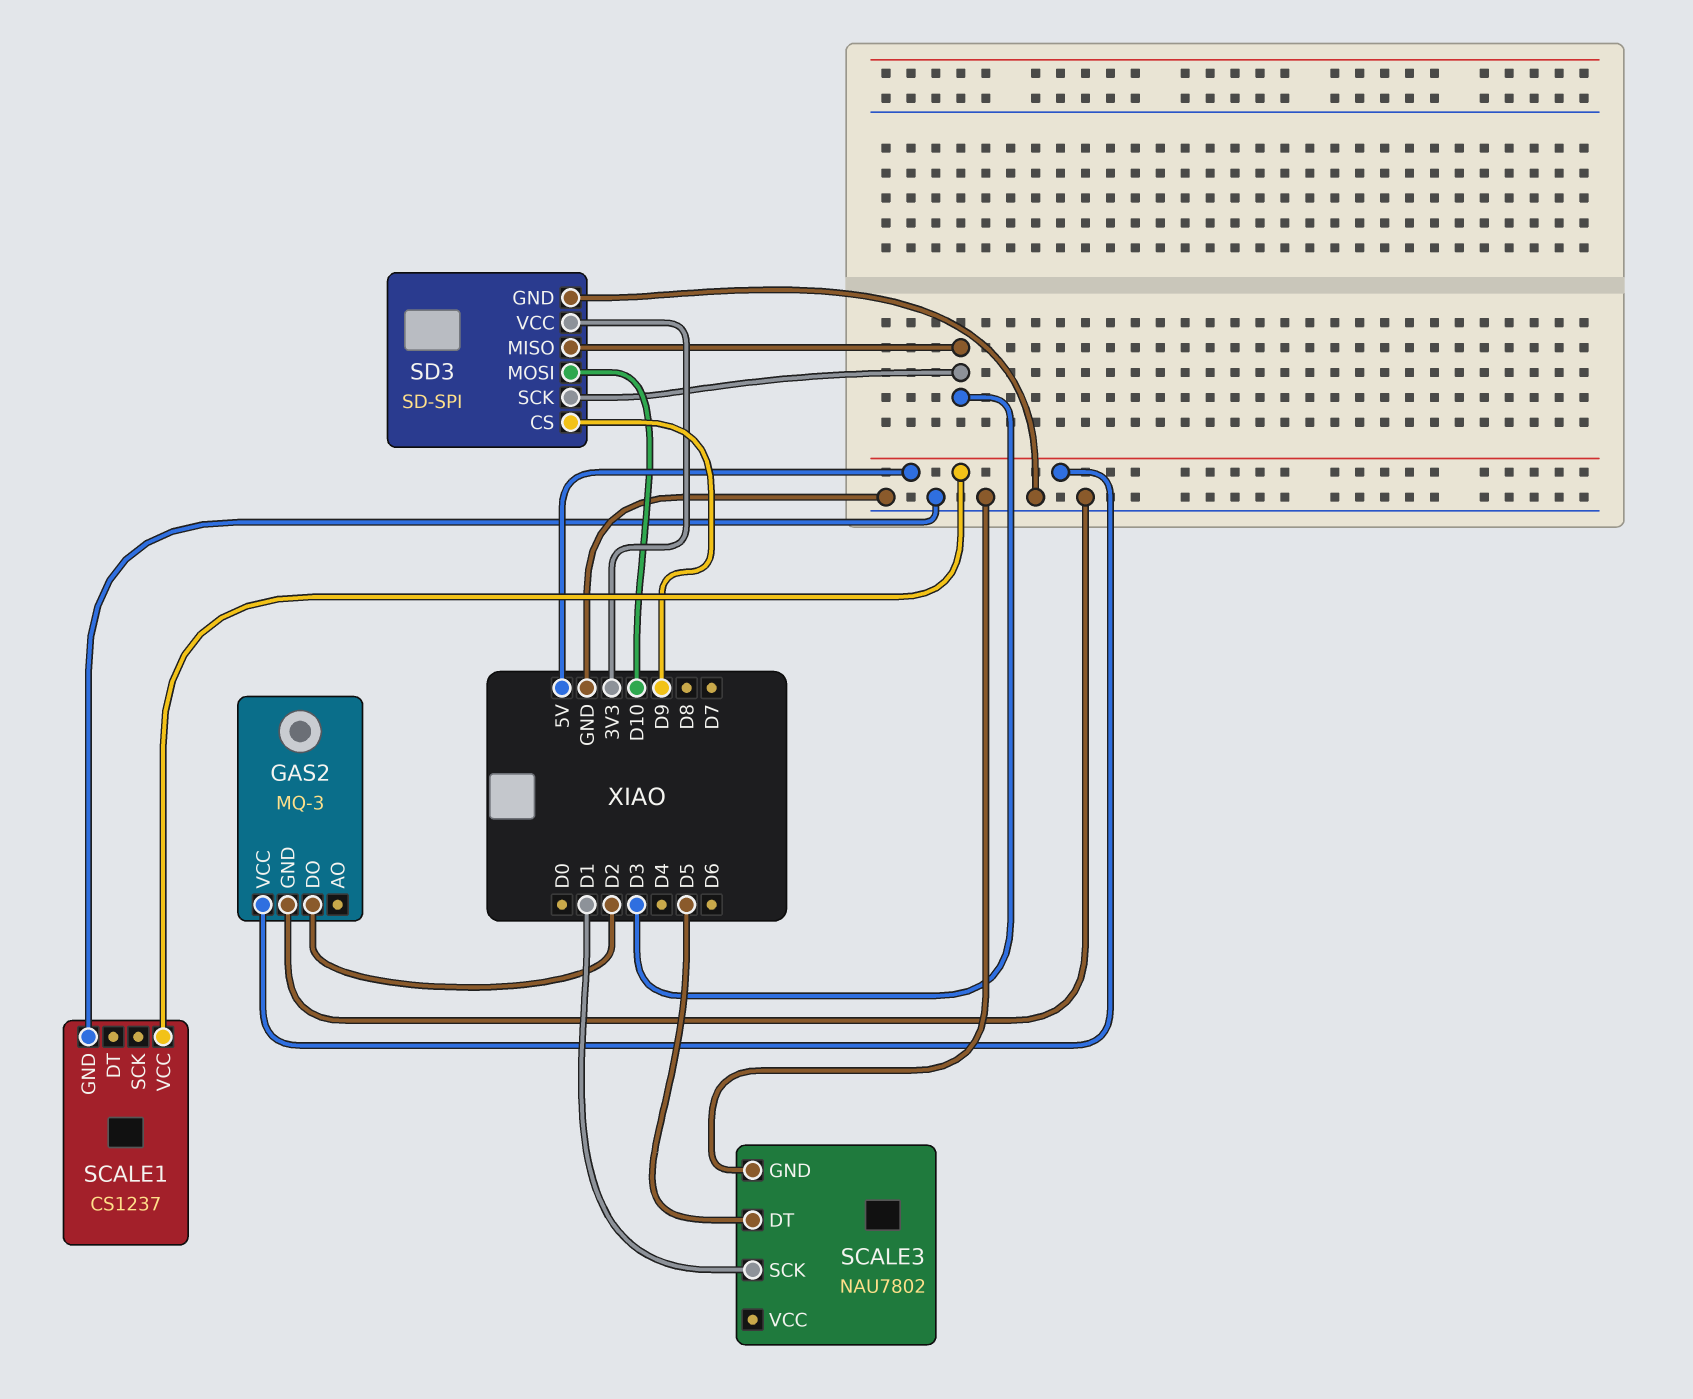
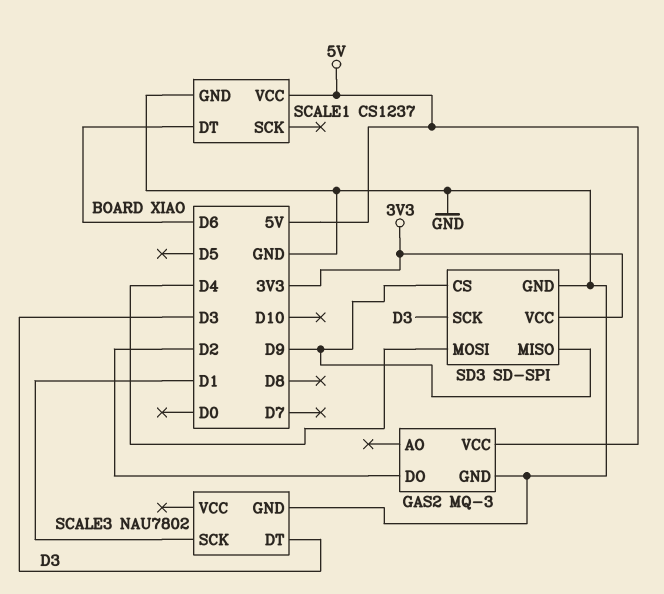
SCALE1 pin DT: none -> D6
SCALE3 pin DT: D5 -> D3
SD3 pin MISO: D3 -> D9
SD3 pin MOSI: D10 -> D4

